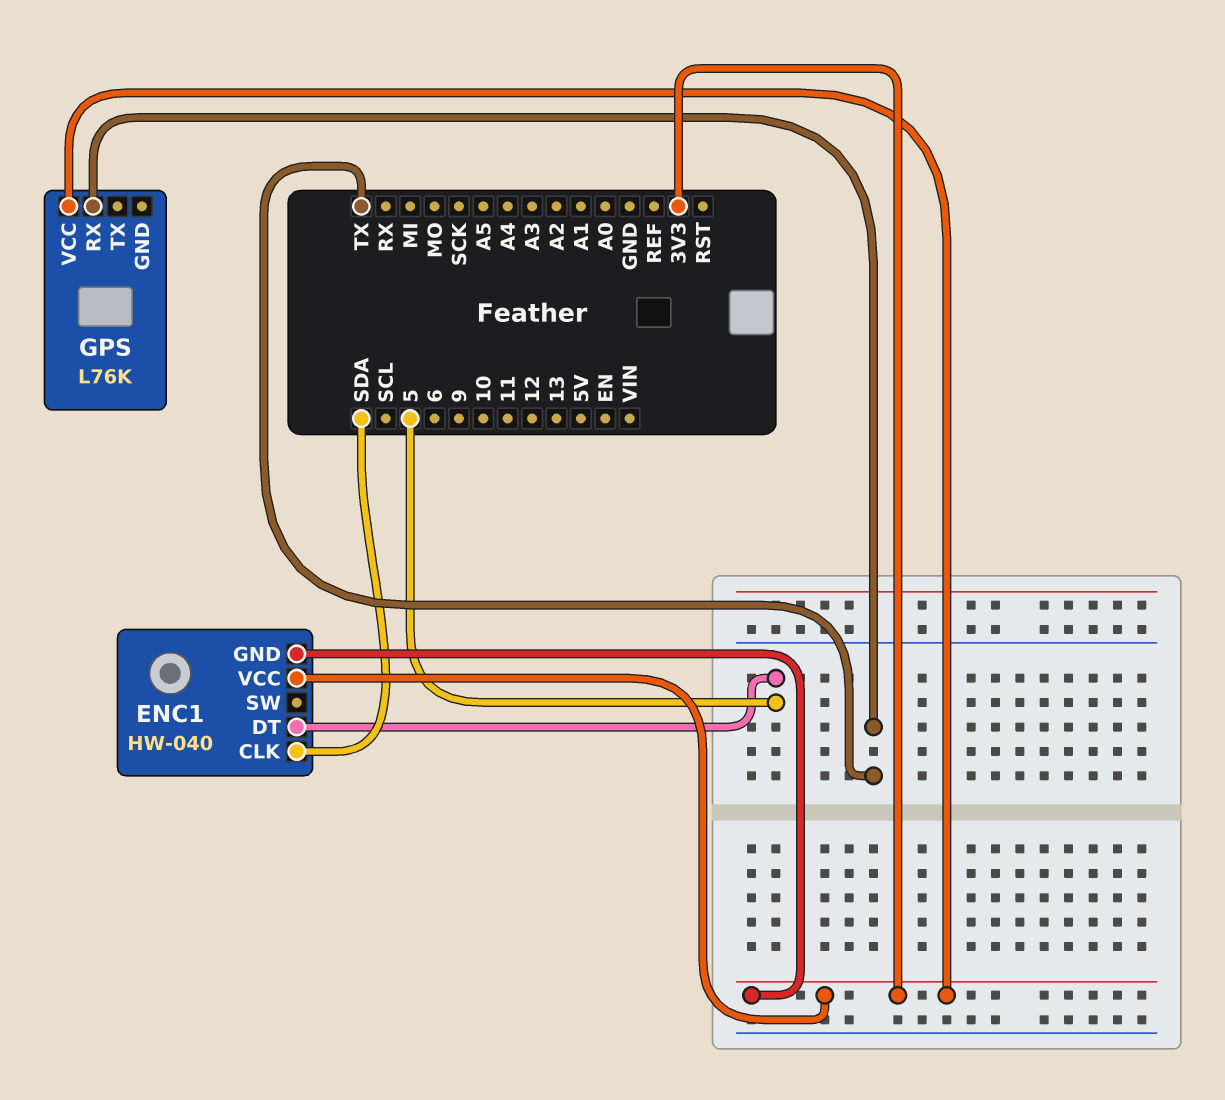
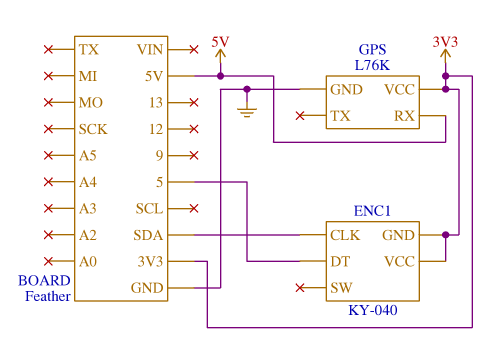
ENC1: HW-040 -> KY-040
GPS pin GND: none -> GND
GPS pin RX: TX -> 5V

